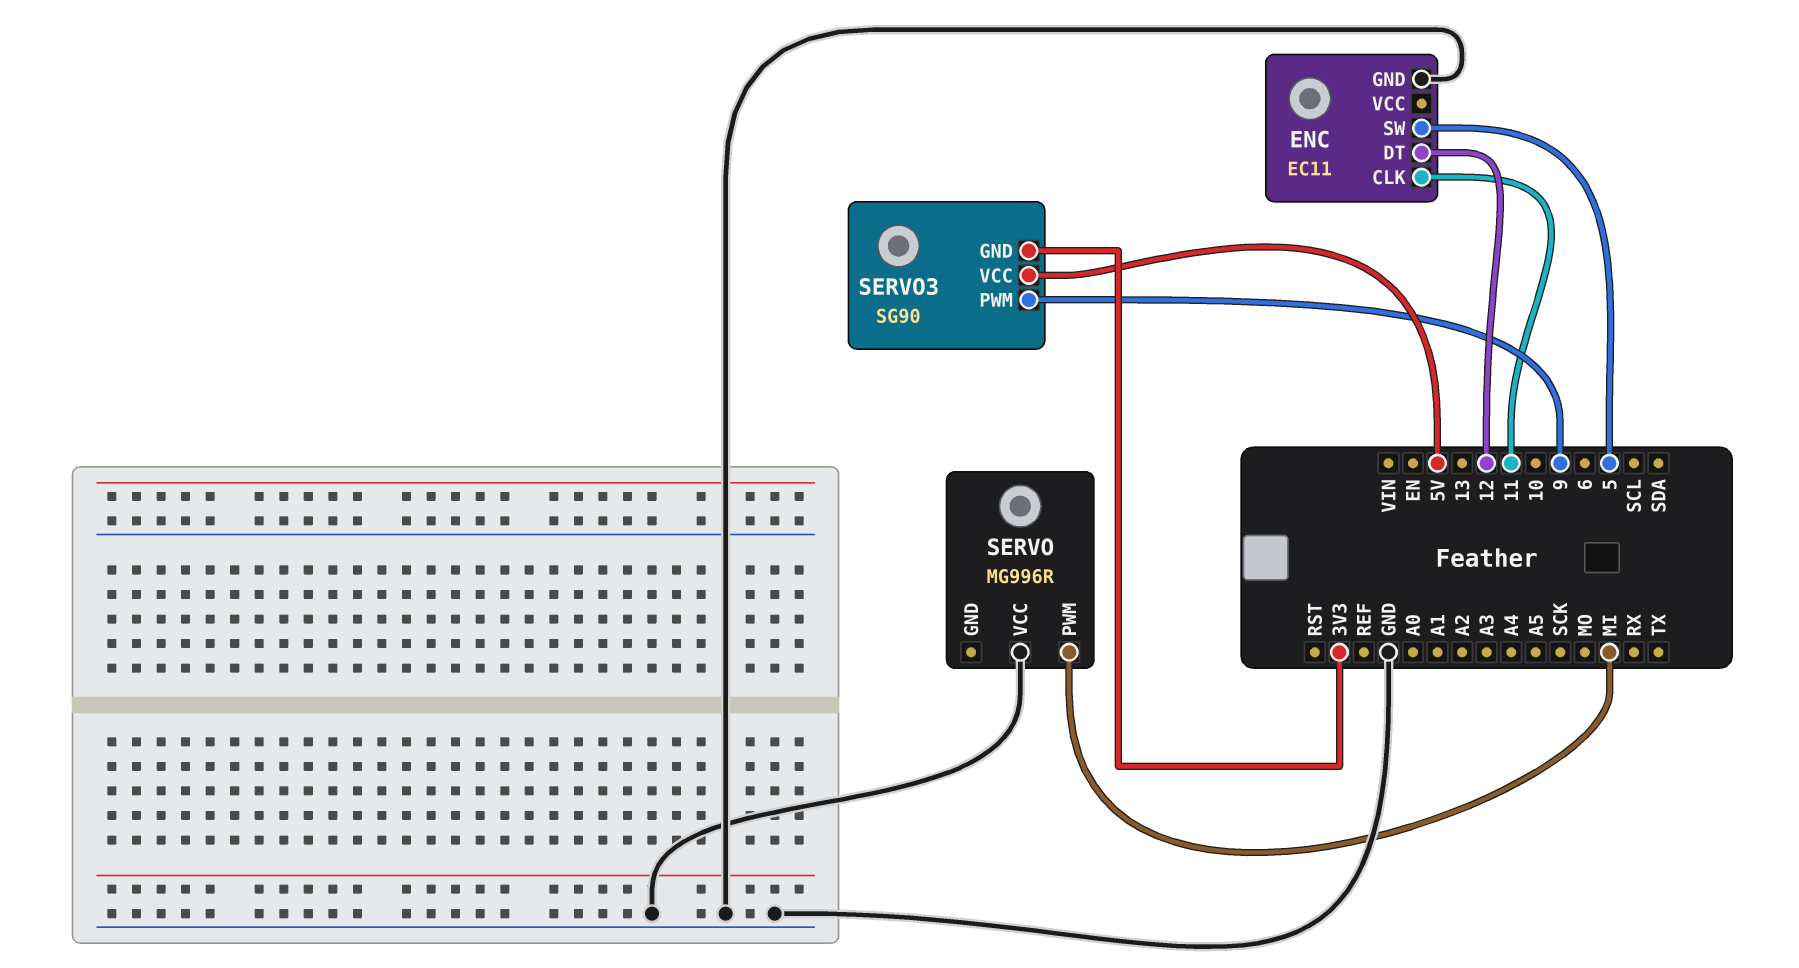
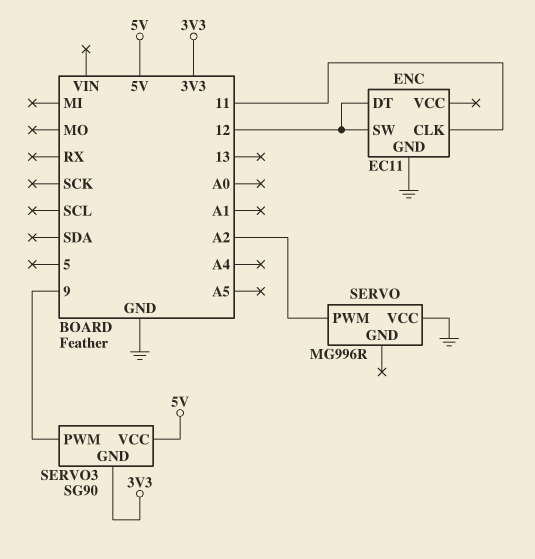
ENC pin SW: 5 -> 12
SERVO pin PWM: MI -> A2

